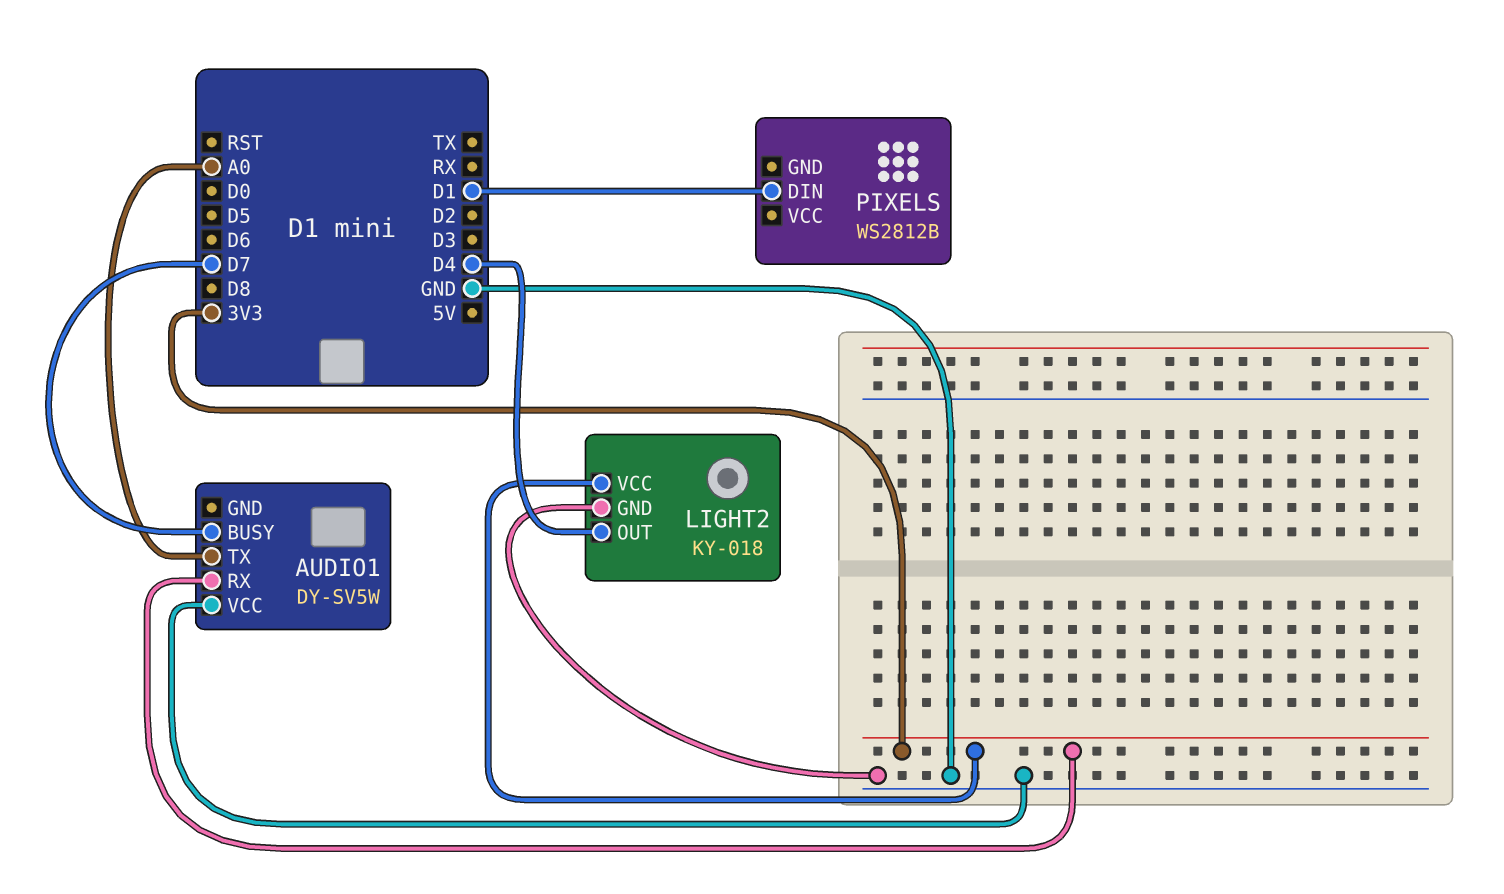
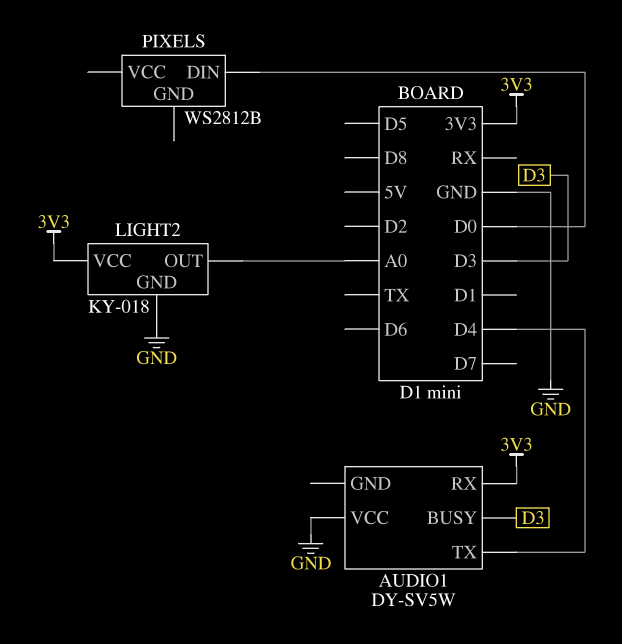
AUDIO1 pin BUSY: D7 -> D3
AUDIO1 pin TX: A0 -> D4
LIGHT2 pin OUT: D4 -> A0
PIXELS pin DIN: D1 -> D0

